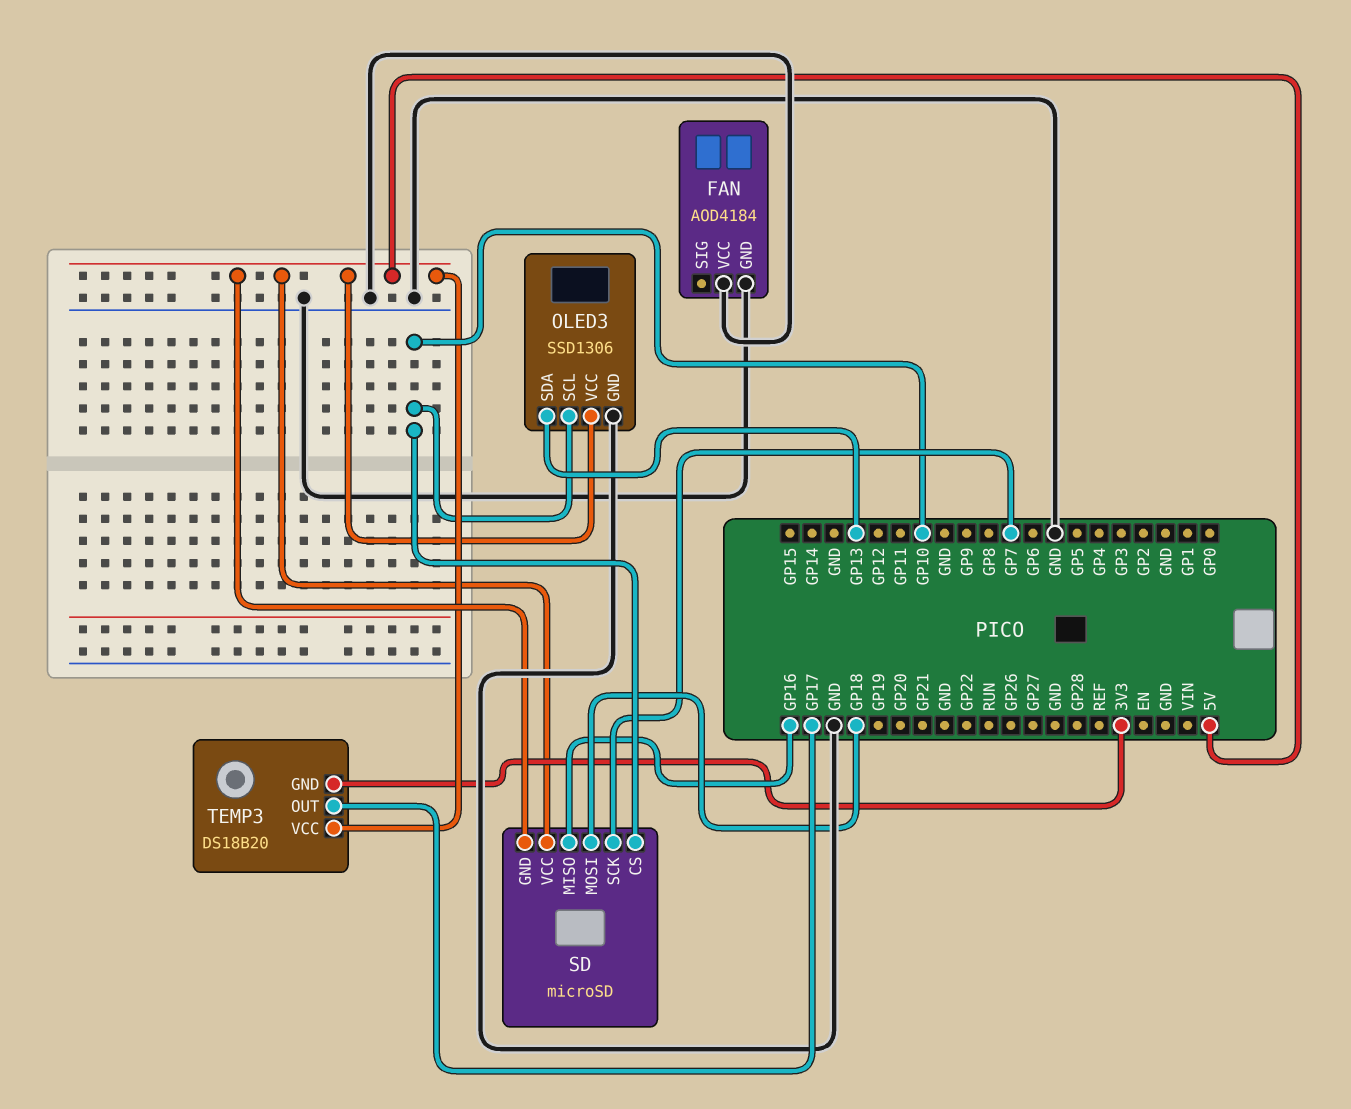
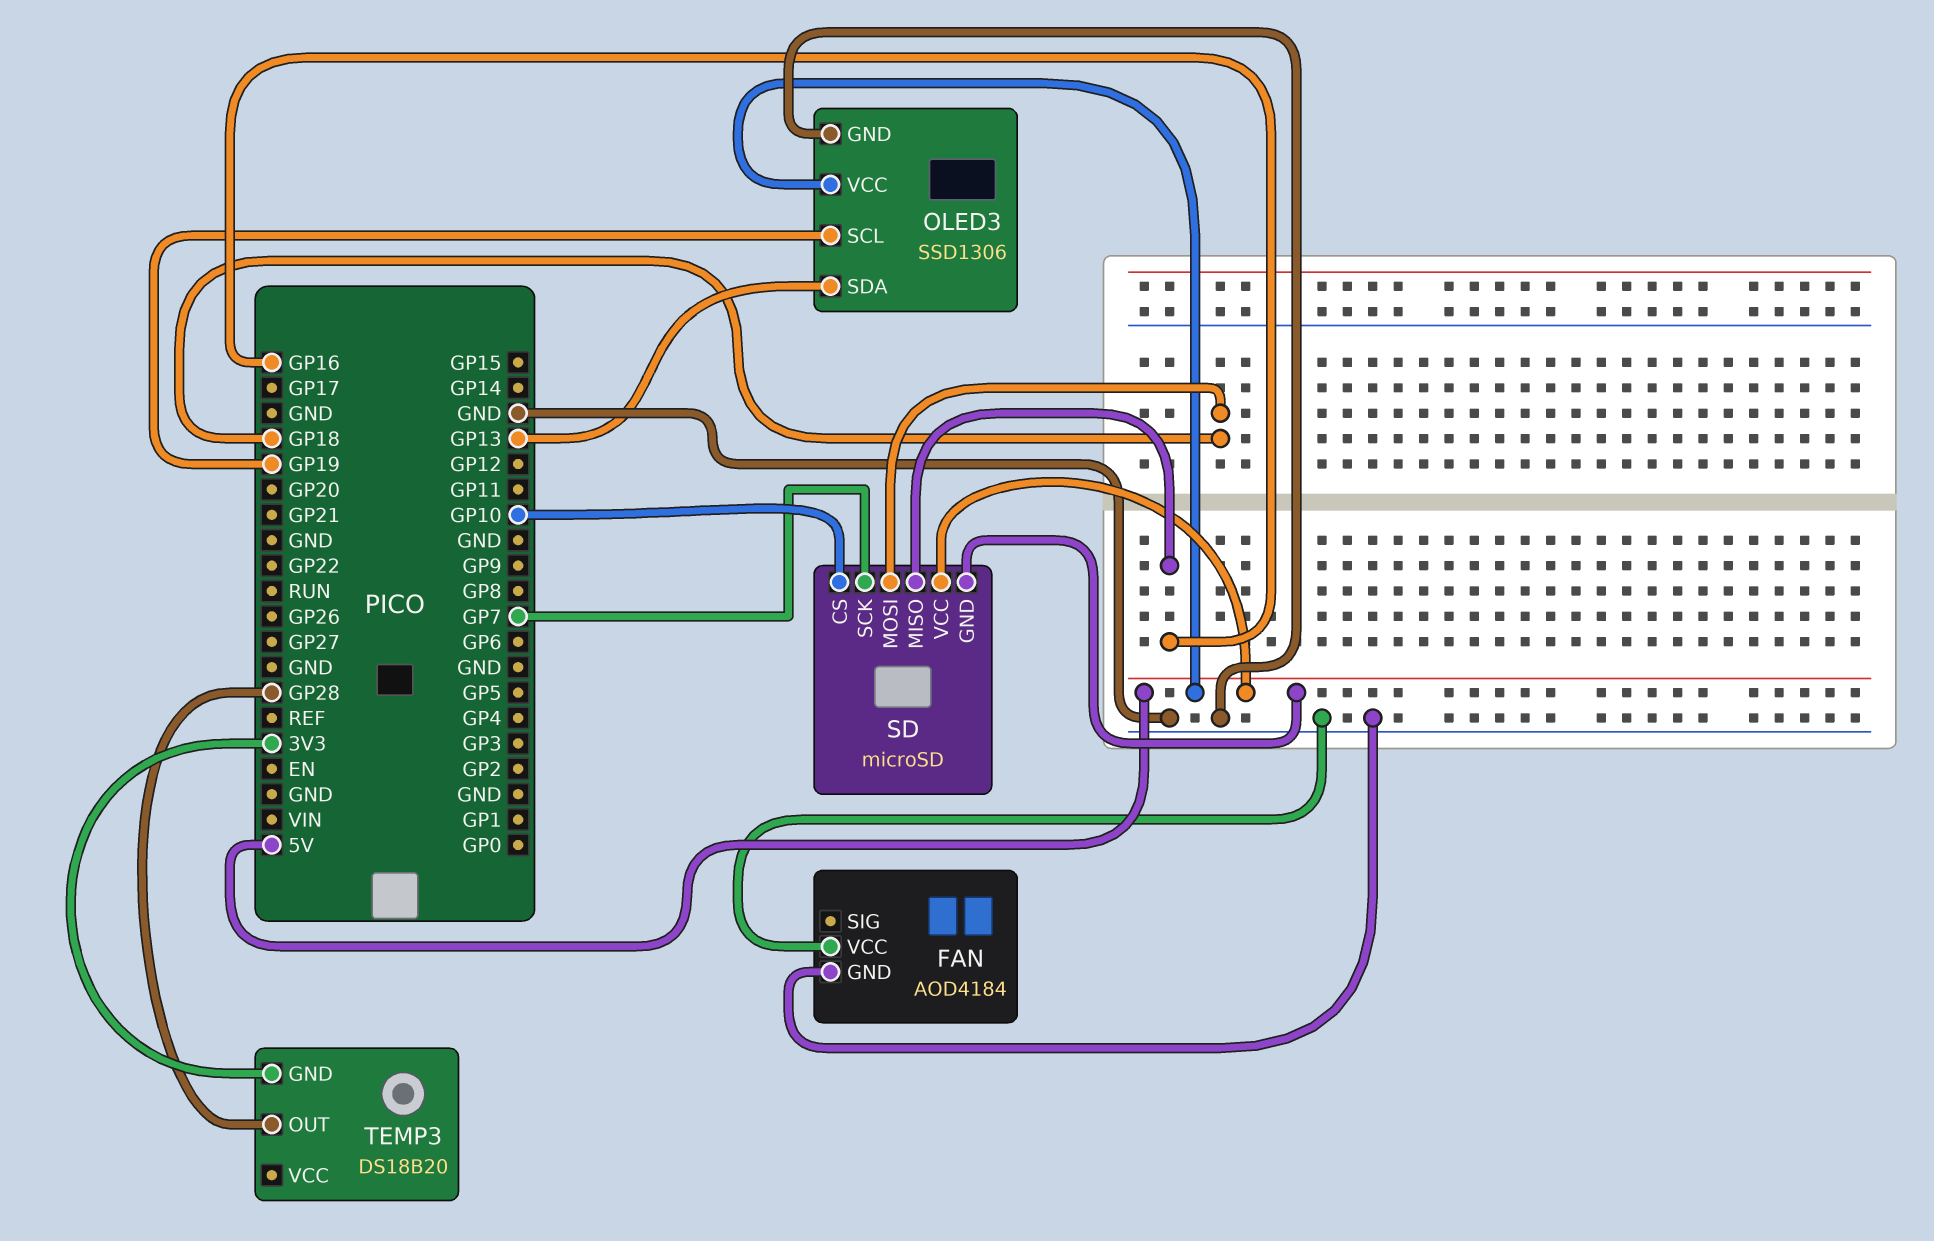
OLED3 pin SCL: GP10 -> GP19
TEMP3 pin OUT: GP17 -> GP28
TEMP3 pin VCC: 5V -> none

